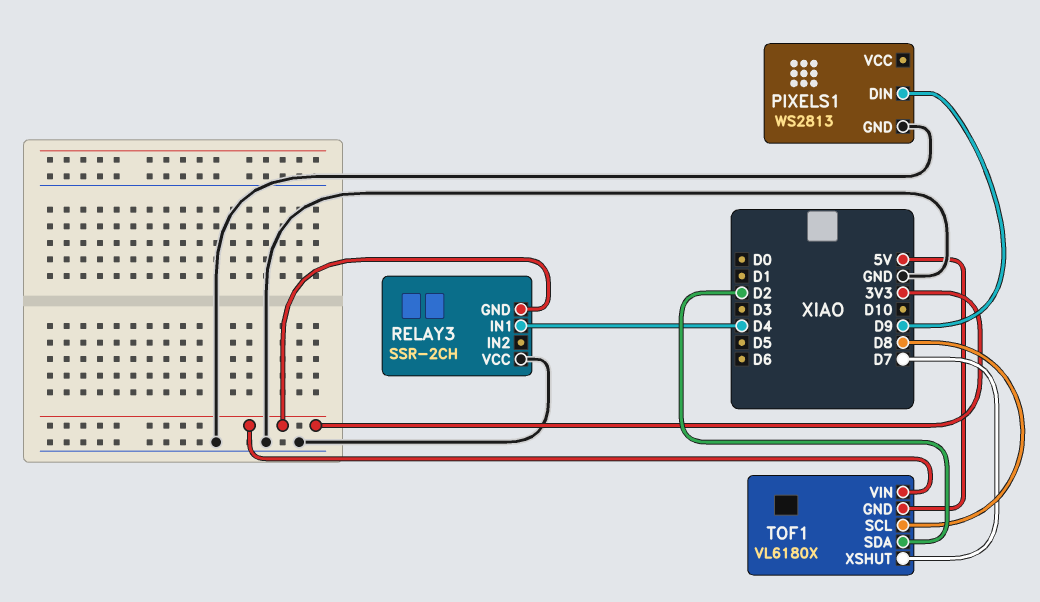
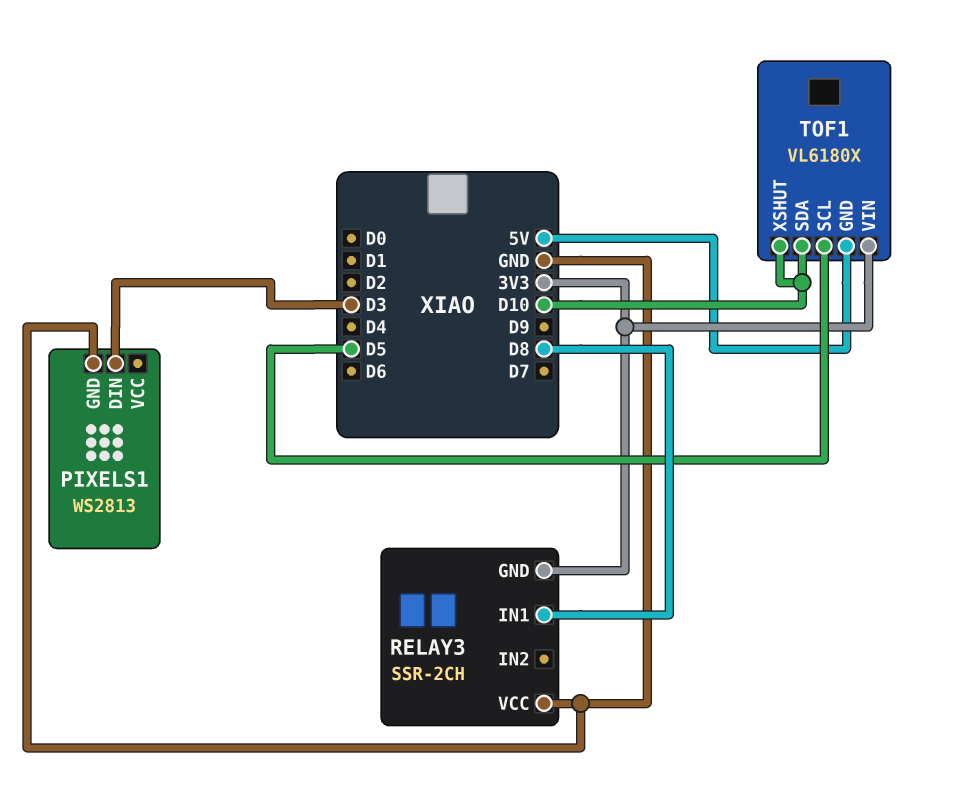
PIXELS1 pin DIN: D9 -> D3
RELAY3 pin IN1: D4 -> D8
TOF1 pin SCL: D8 -> D5
TOF1 pin SDA: D2 -> D10
TOF1 pin XSHUT: D7 -> D10

